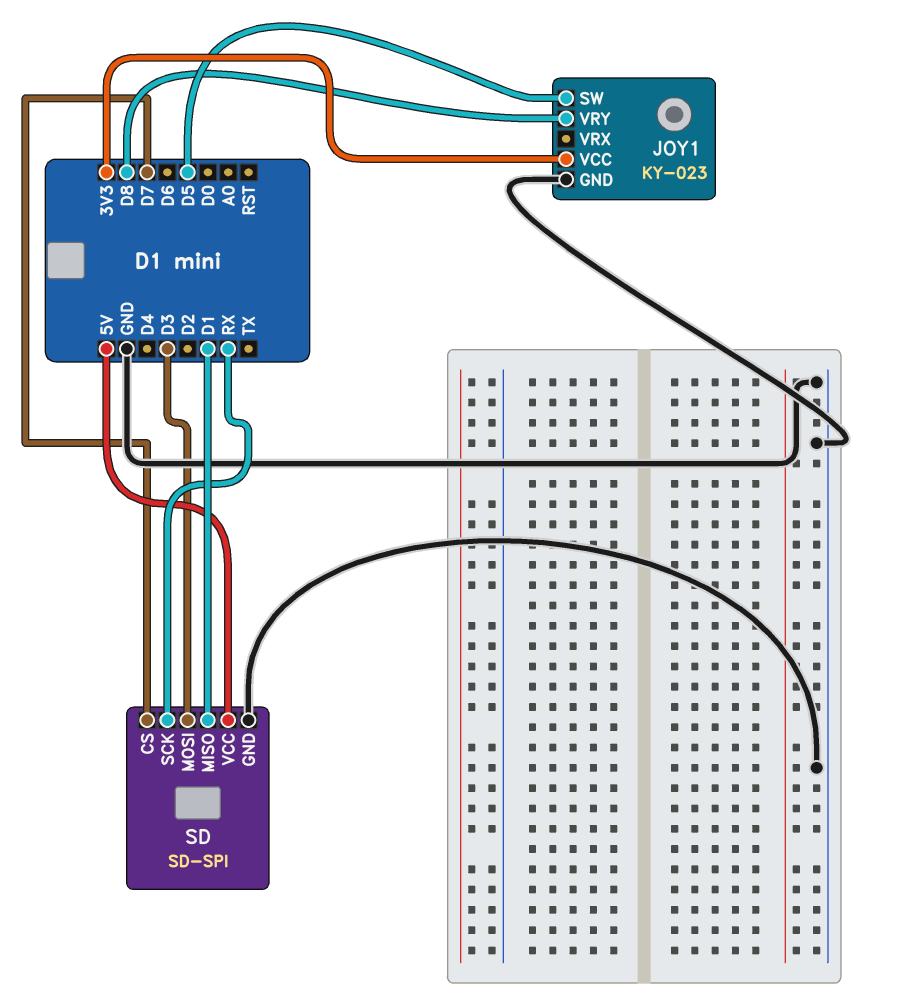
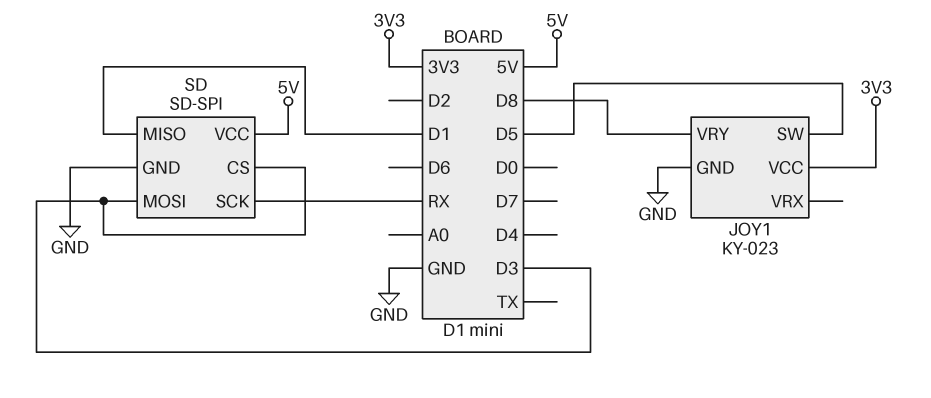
SD pin CS: D7 -> D3

